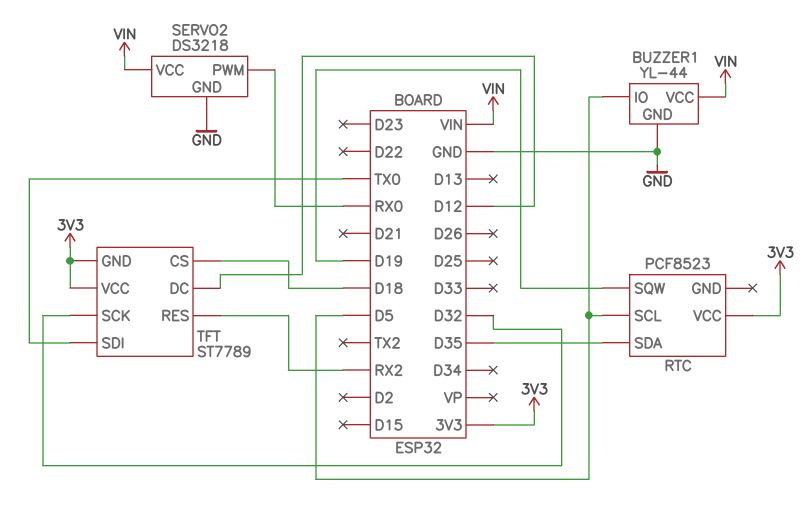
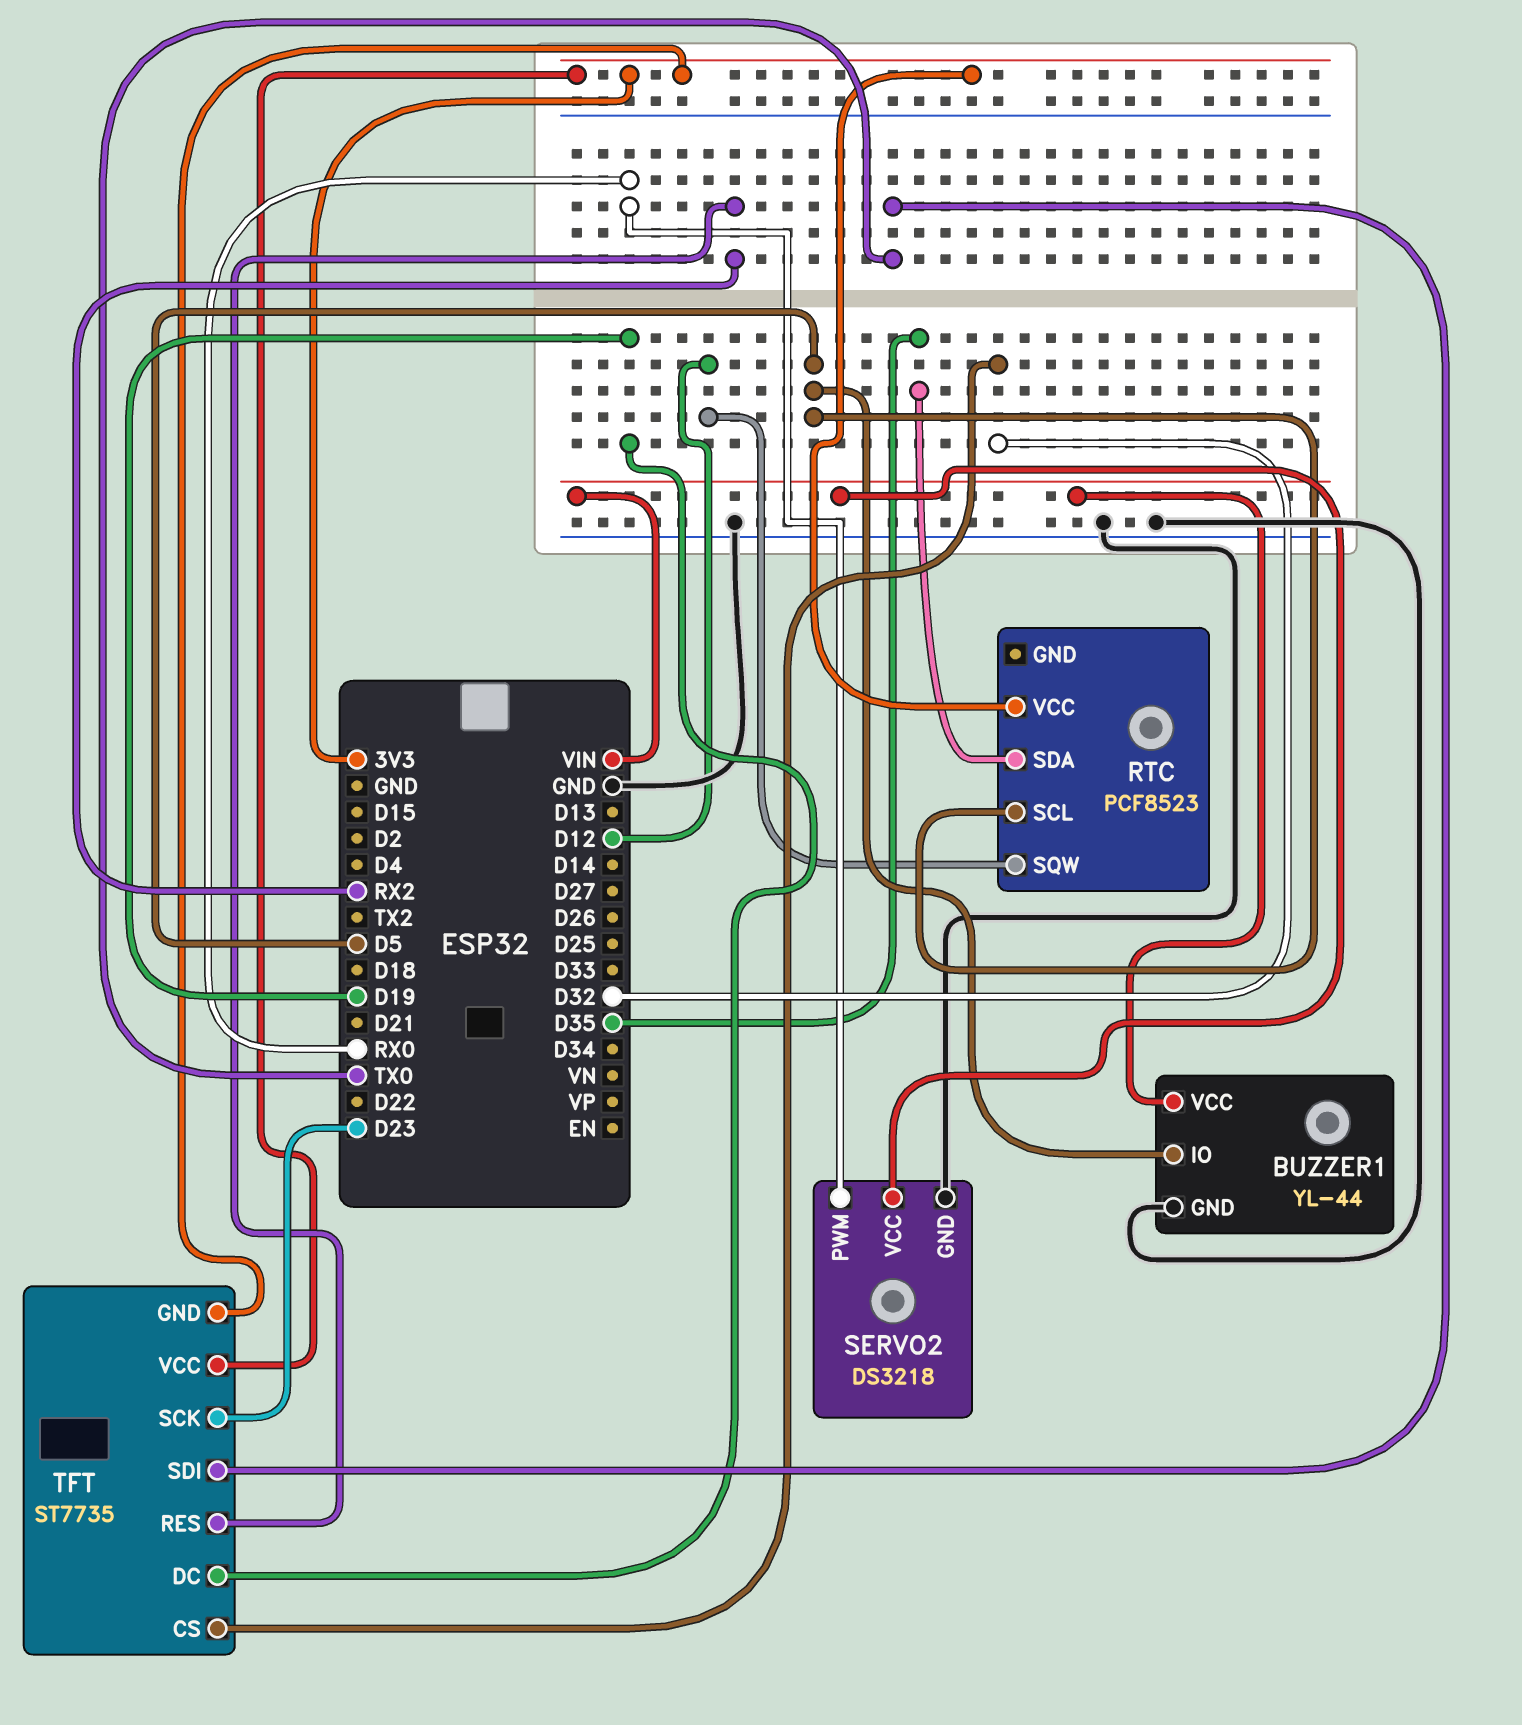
RTC pin SQW: D19 -> D12
TFT: ST7789 -> ST7735
TFT pin CS: D18 -> D32
TFT pin DC: D12 -> D19
TFT pin SCK: D32 -> D23

